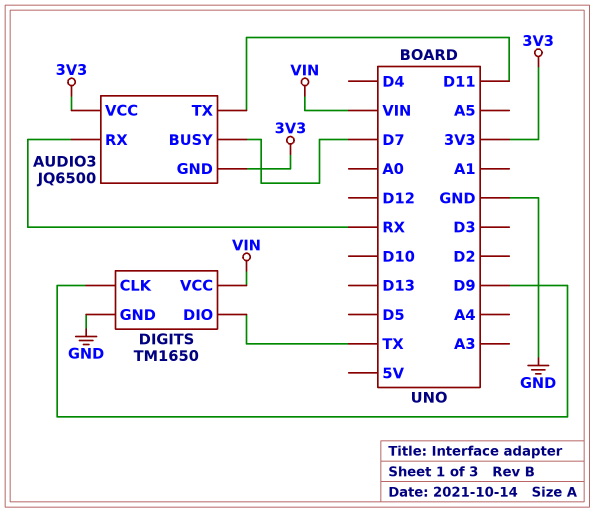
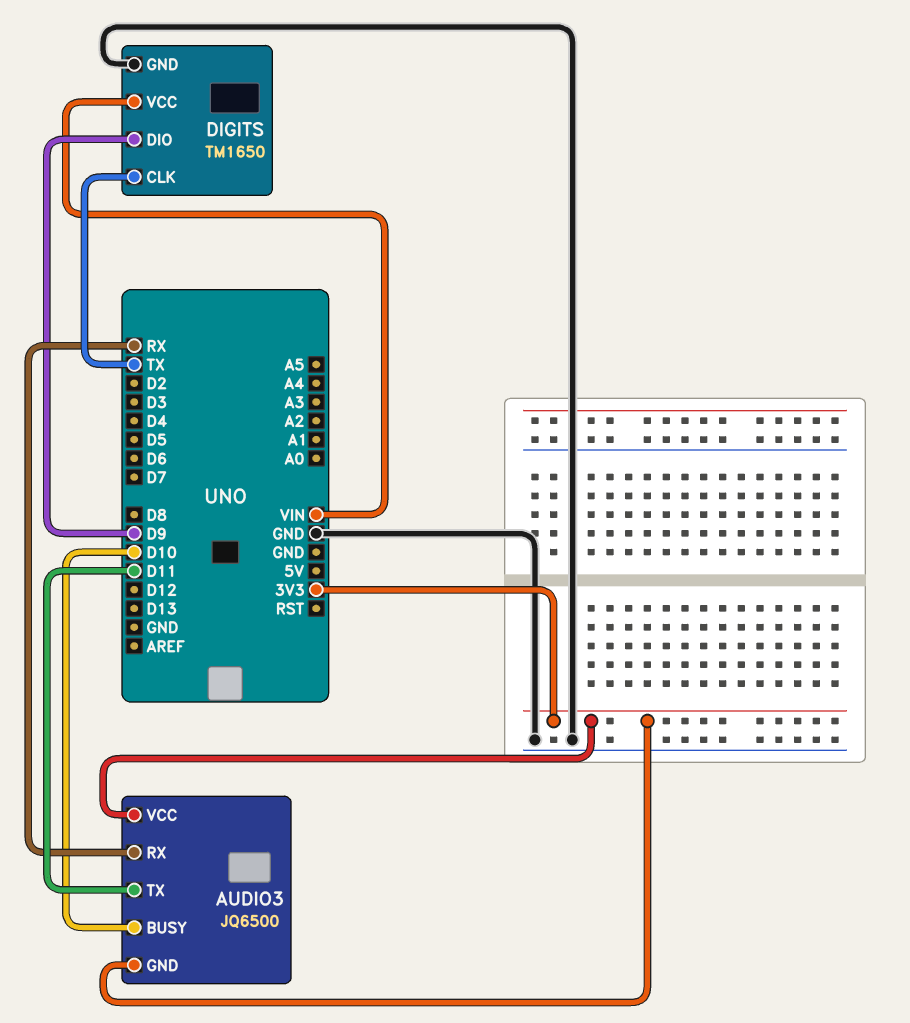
AUDIO3 pin BUSY: D7 -> D10
DIGITS pin CLK: D9 -> TX
DIGITS pin DIO: TX -> D9

